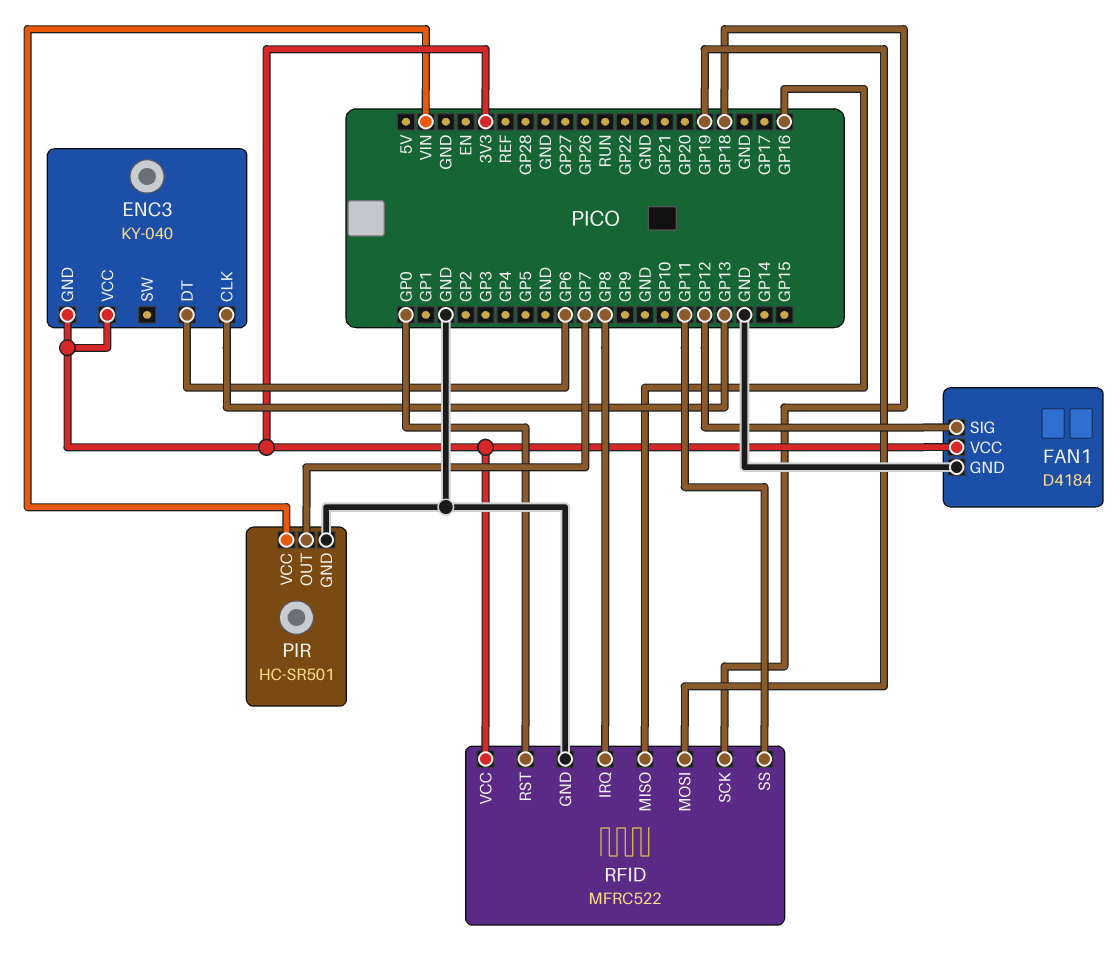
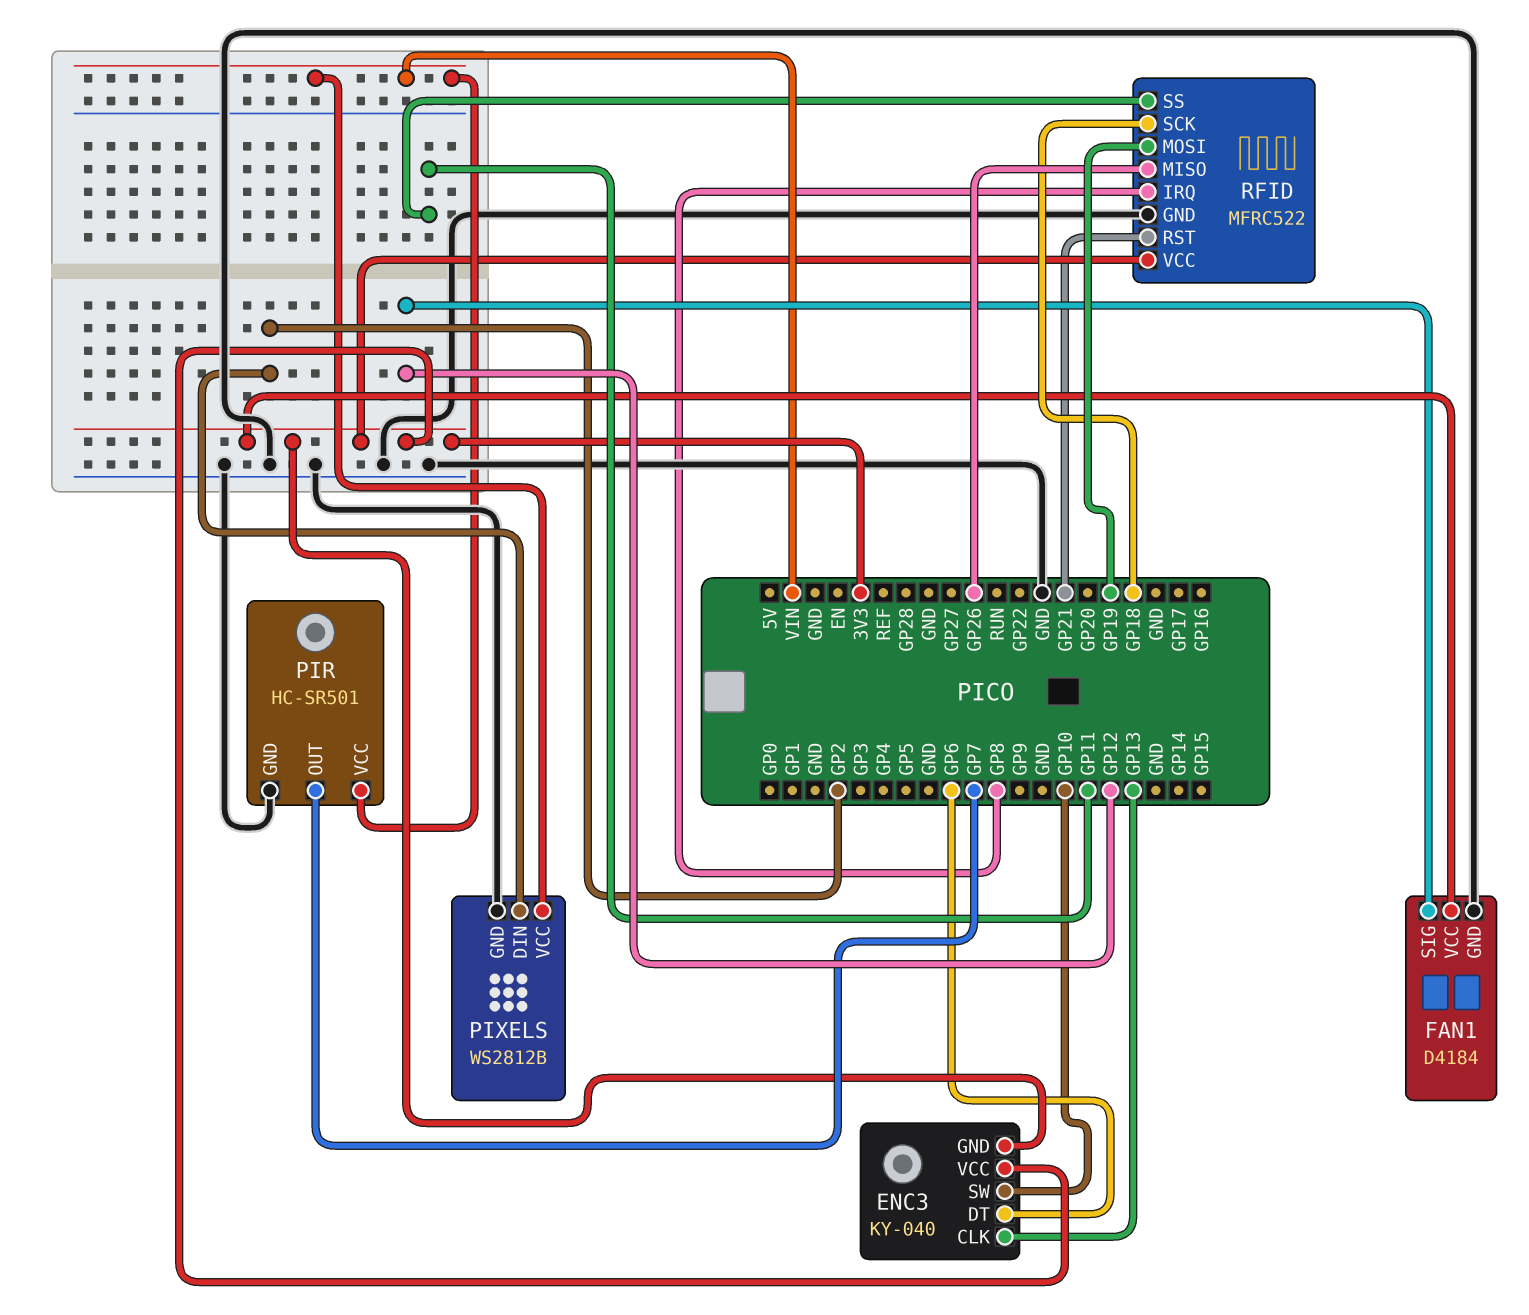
ENC3 pin SW: none -> GP10
PIXELS: none -> WS2812B
PIXELS pin DIN: none -> GP2
PIXELS pin GND: none -> GND
PIXELS pin VCC: none -> VIN
RFID pin MISO: GP16 -> GP26
RFID pin RST: GP0 -> GP21

